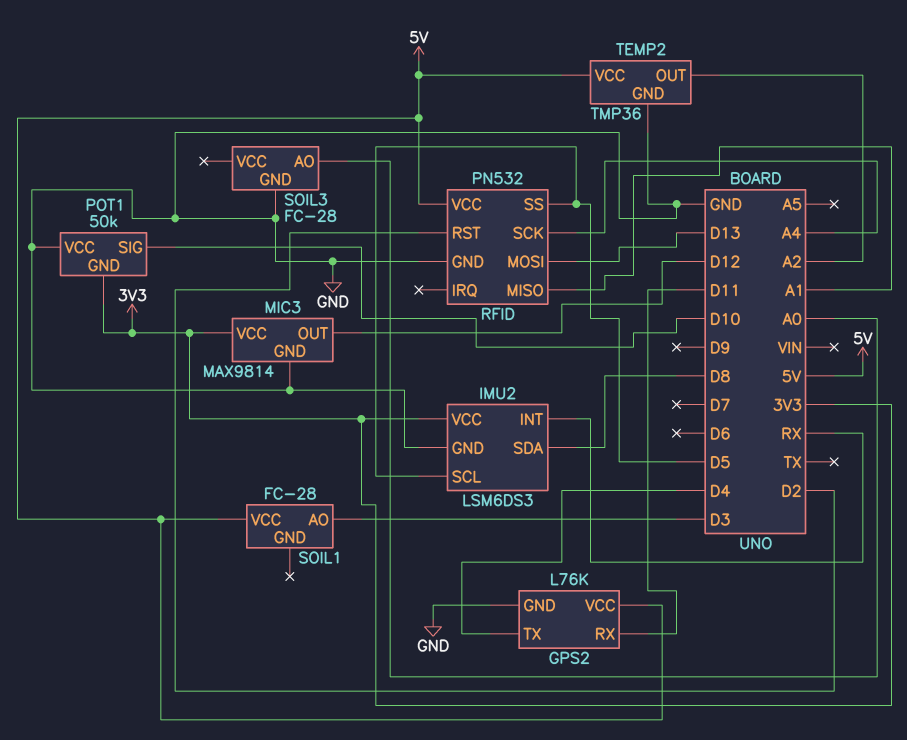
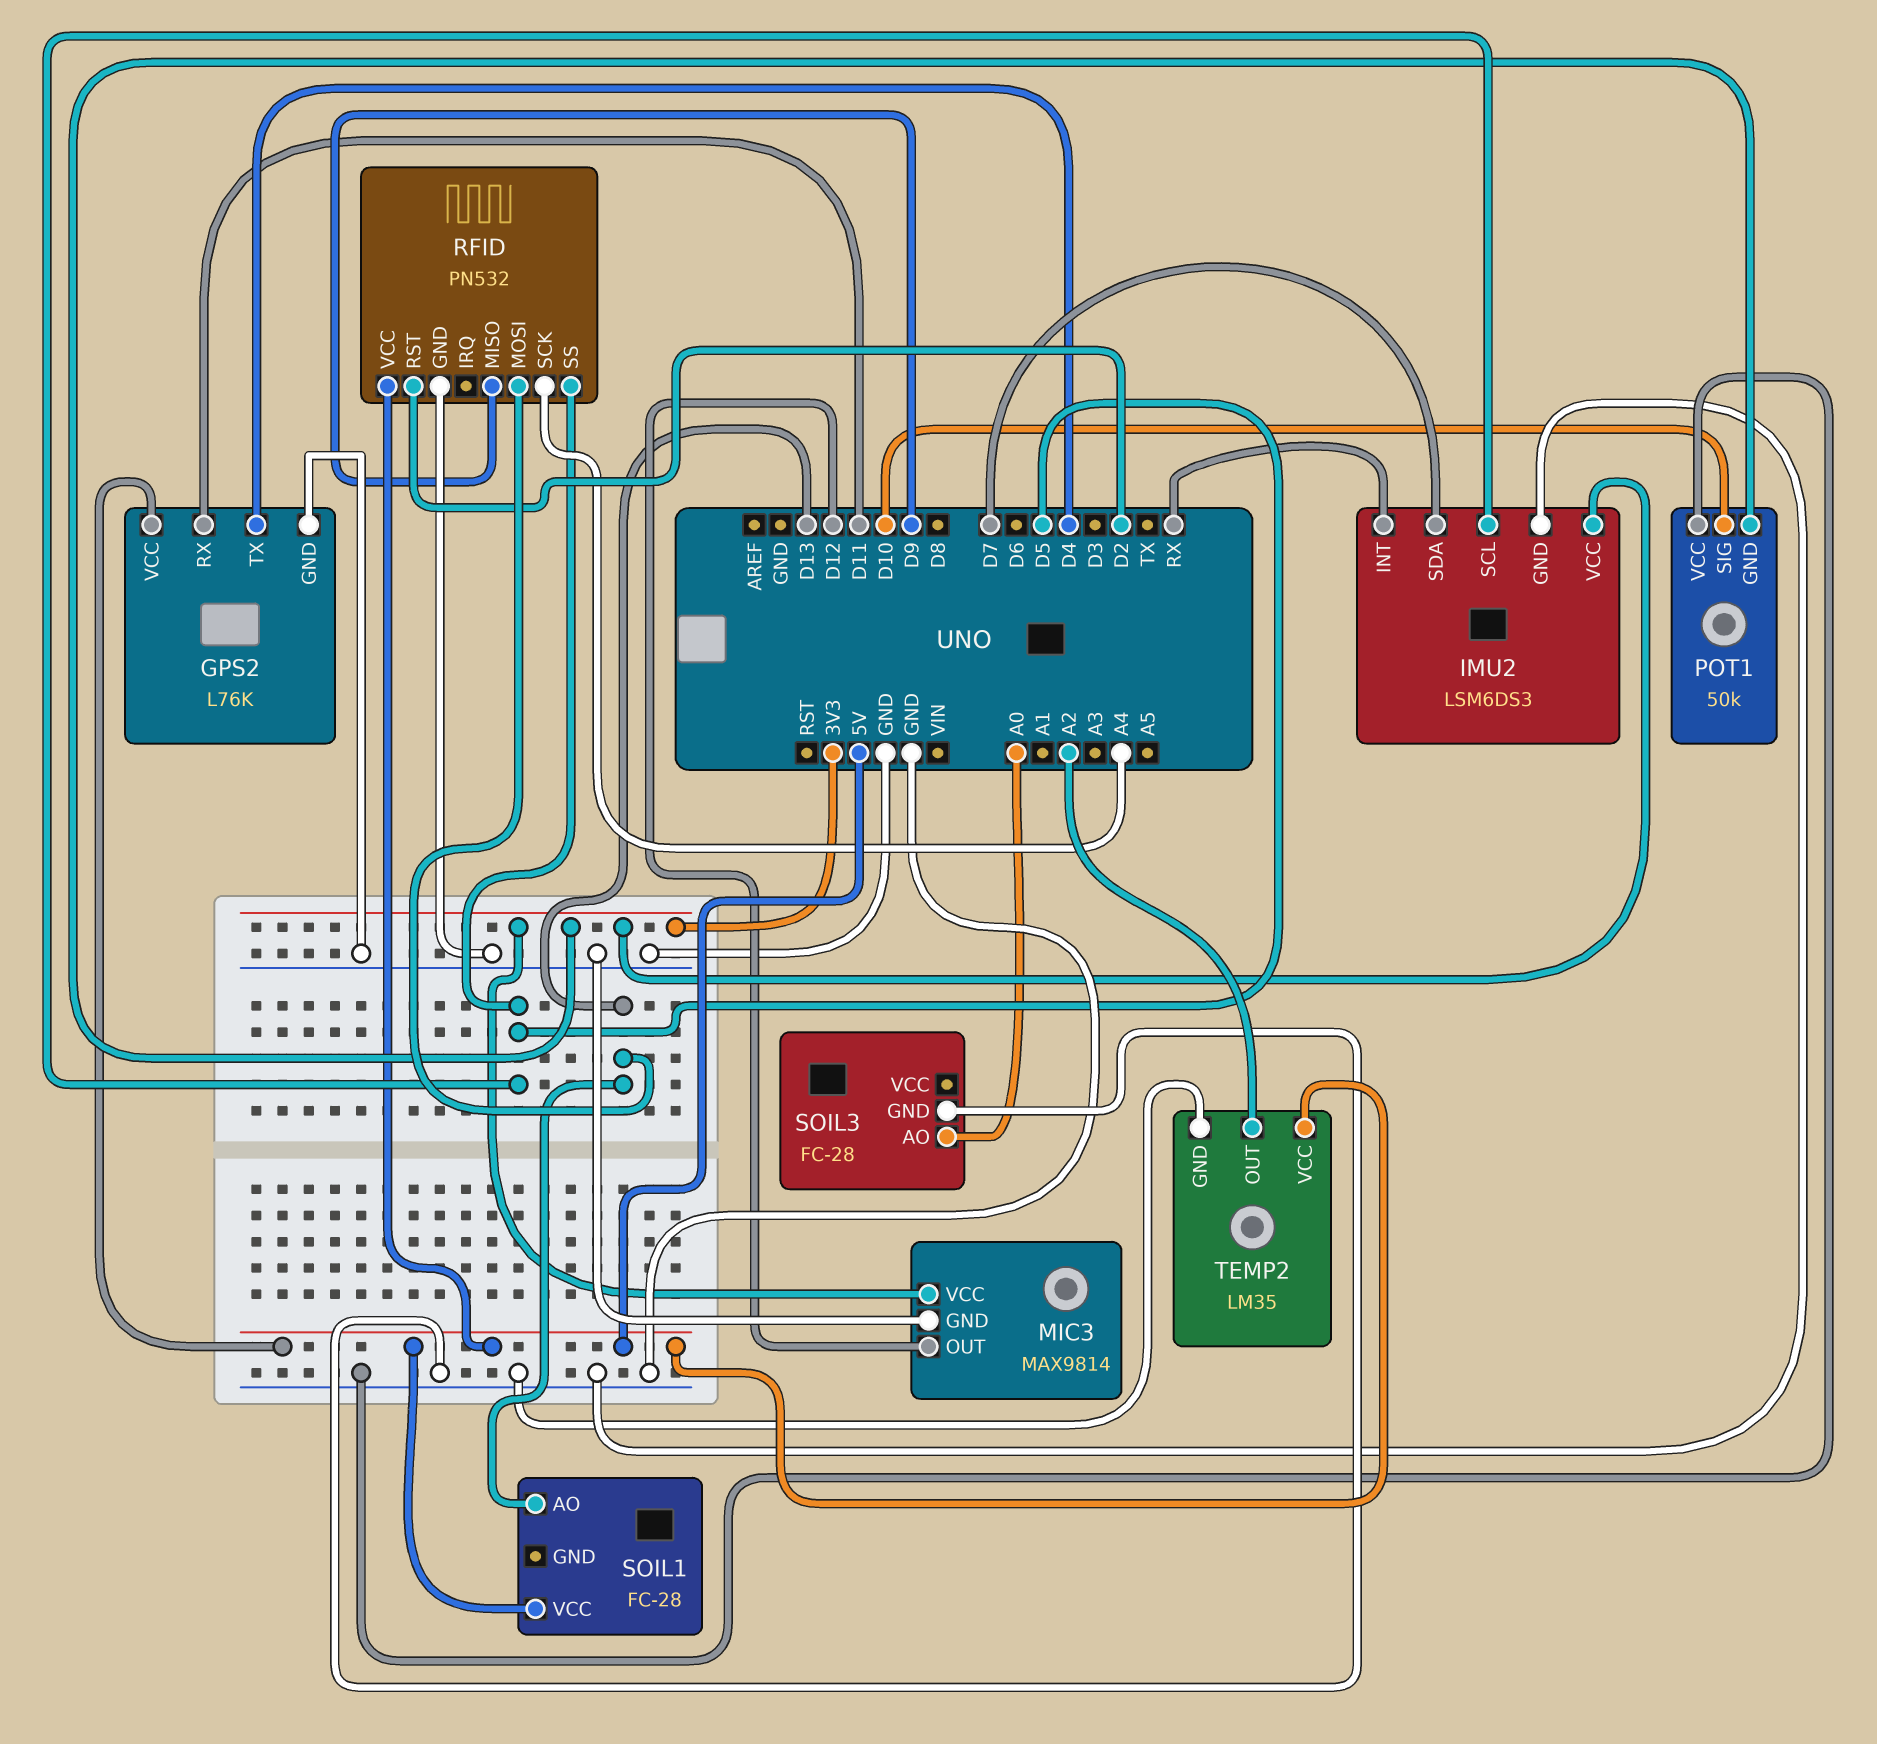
IMU2 pin SDA: D8 -> D7
RFID pin MISO: A1 -> D9
SOIL1 pin AO: D3 -> D13
TEMP2: TMP36 -> LM35

